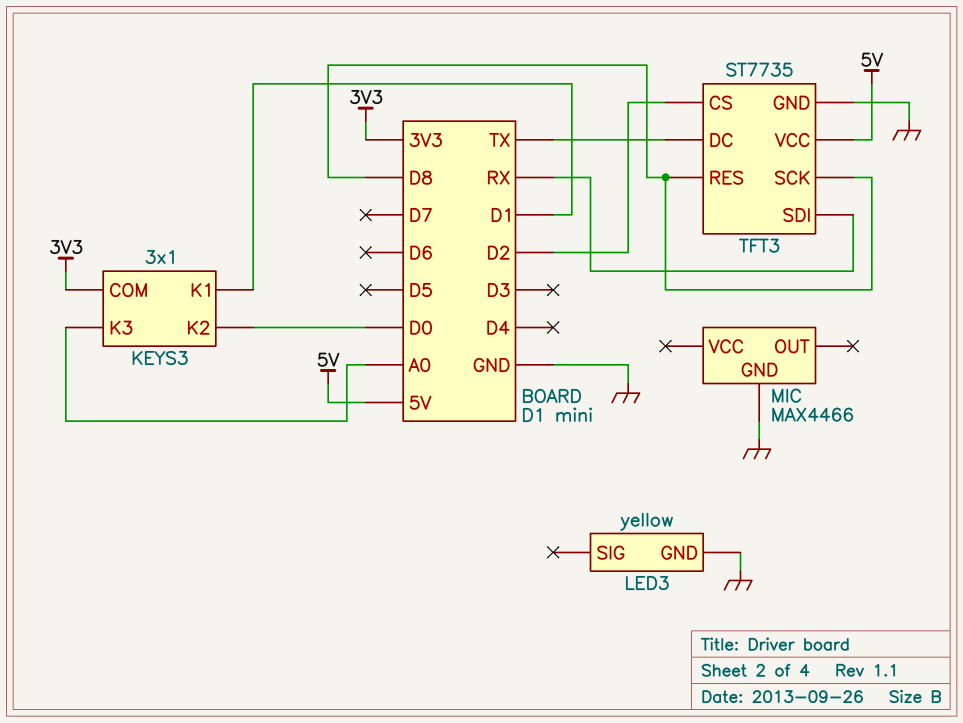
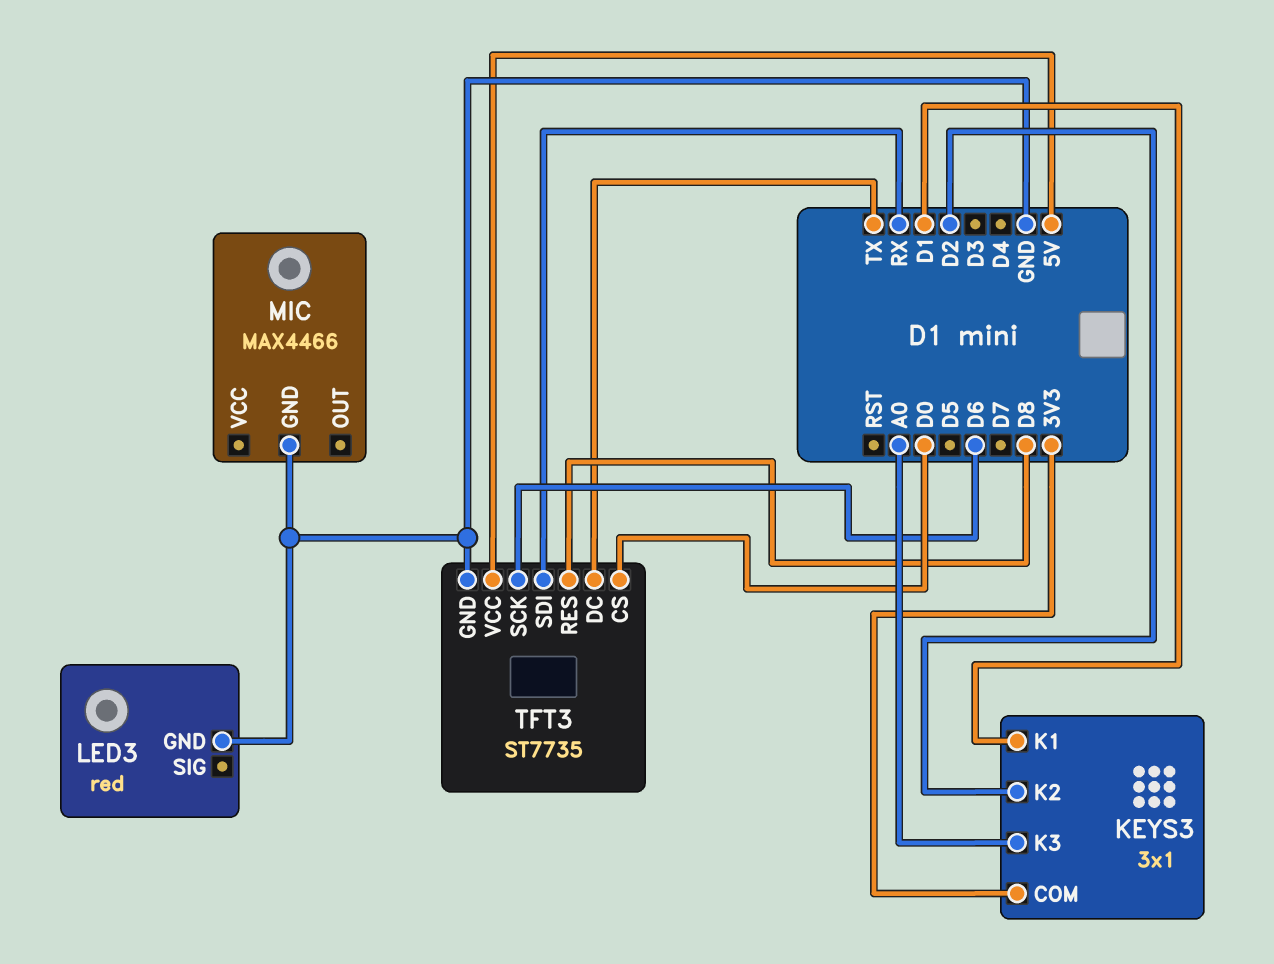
KEYS3 pin K2: D0 -> D2
LED3: yellow -> red
TFT3 pin CS: D2 -> D0
TFT3 pin SCK: D8 -> D6

